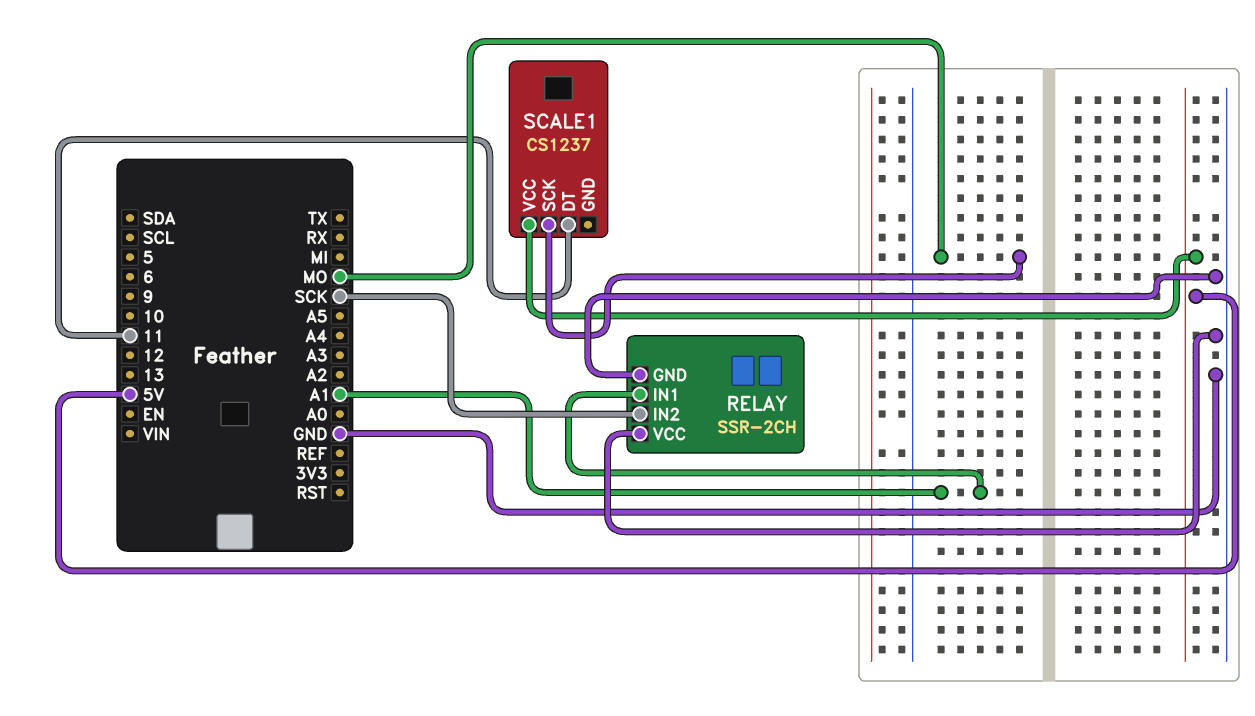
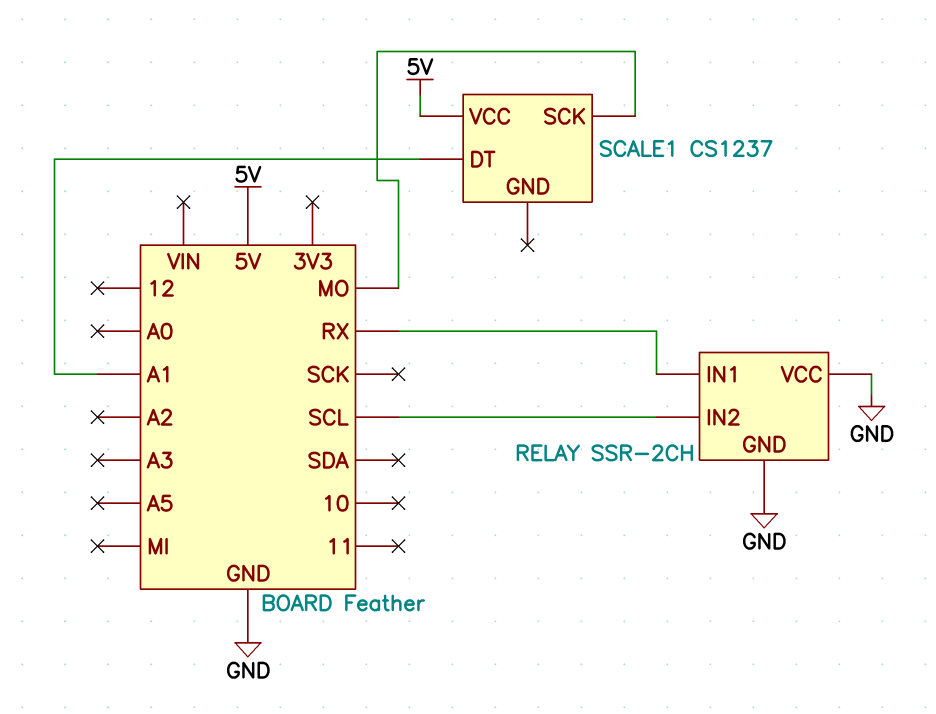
RELAY pin IN1: A1 -> RX
RELAY pin IN2: SCK -> SCL
SCALE1 pin DT: 11 -> A1

